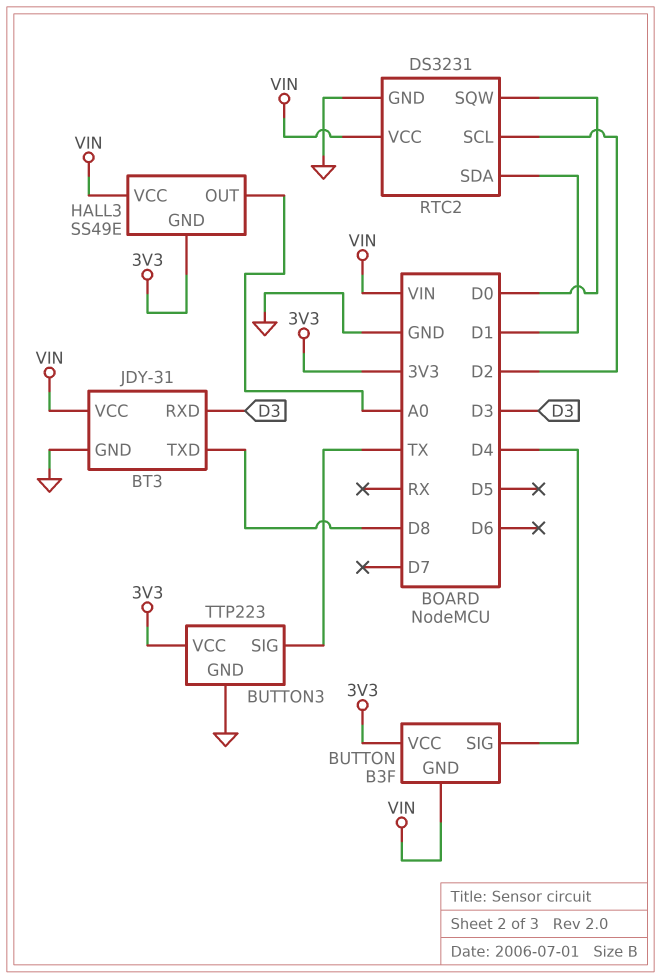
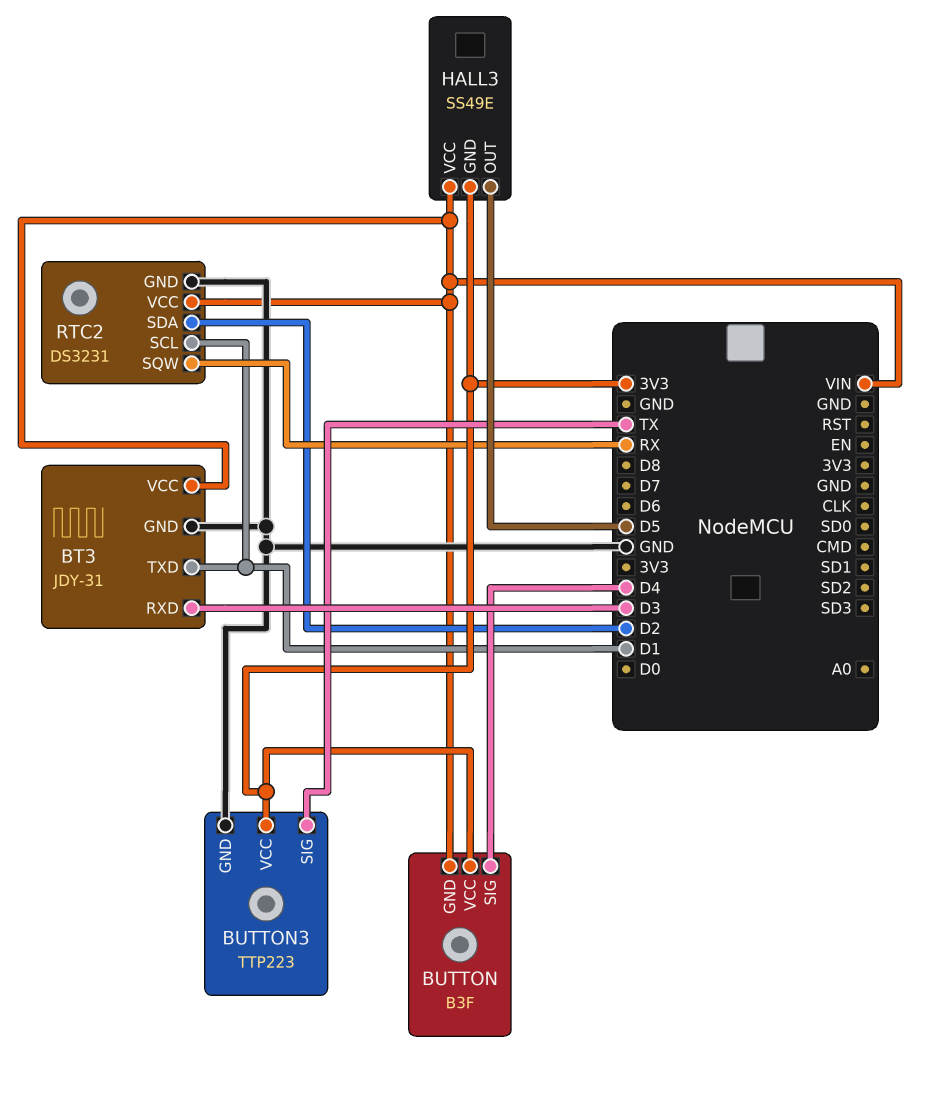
BT3 pin TXD: D8 -> D1
HALL3 pin OUT: A0 -> D5
RTC2 pin SCL: D2 -> D1
RTC2 pin SDA: D1 -> D2
RTC2 pin SQW: D0 -> RX

